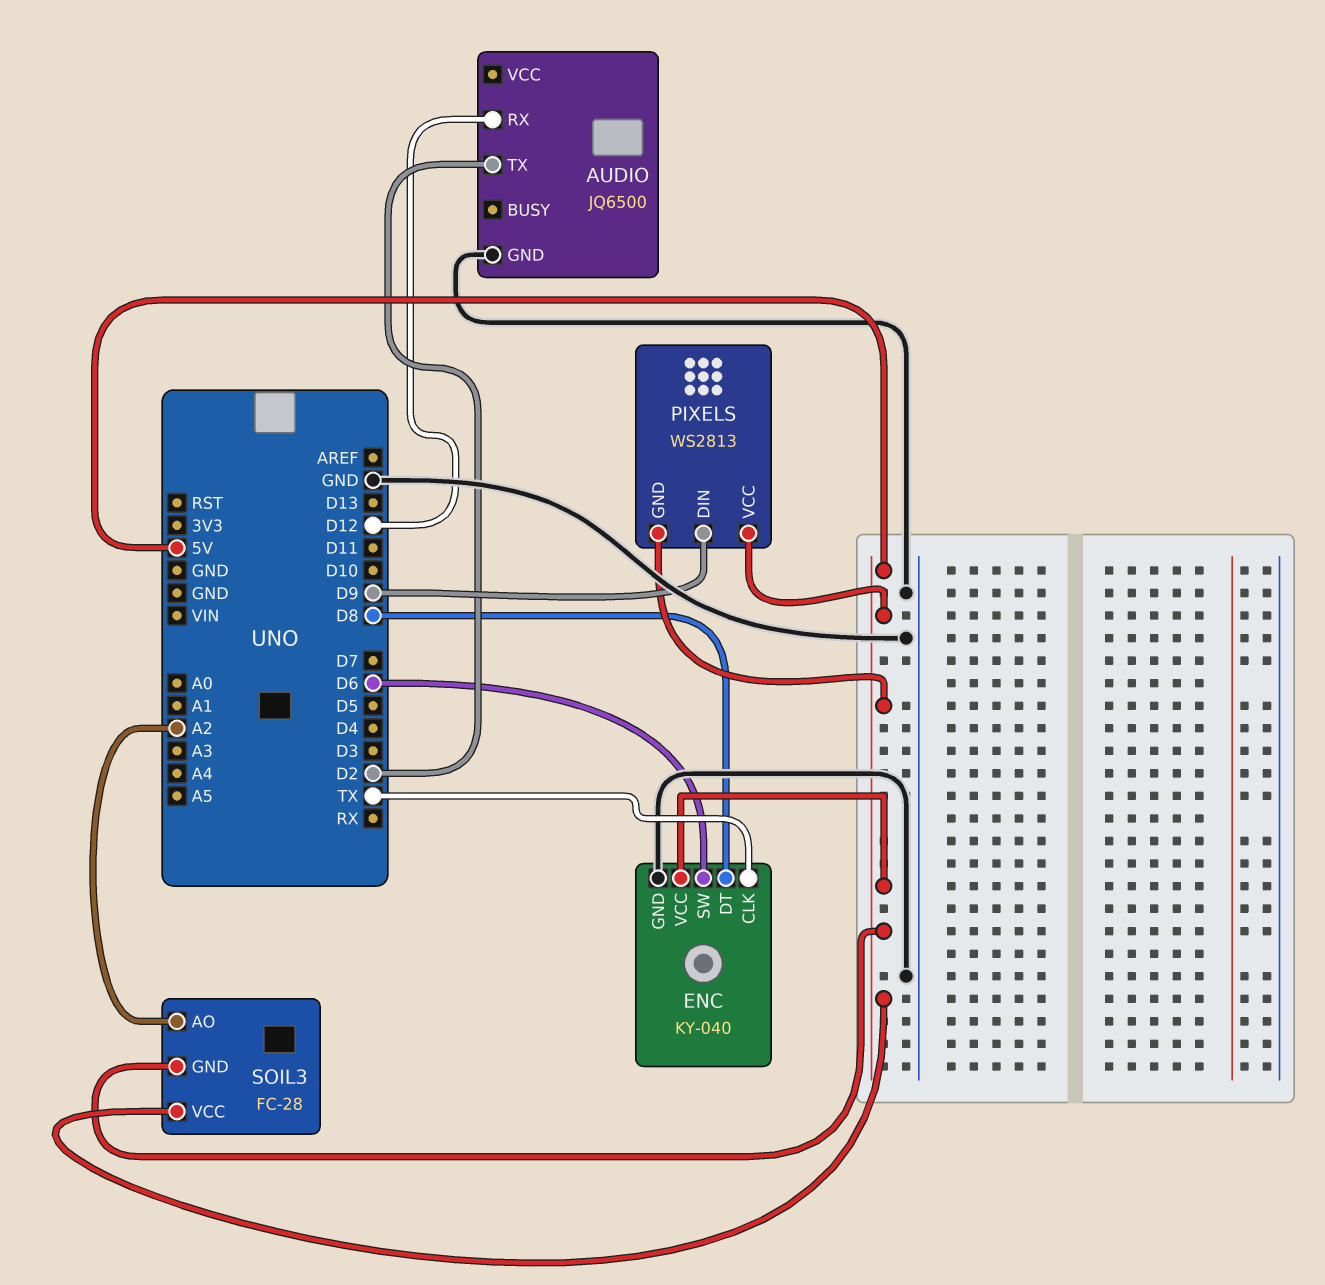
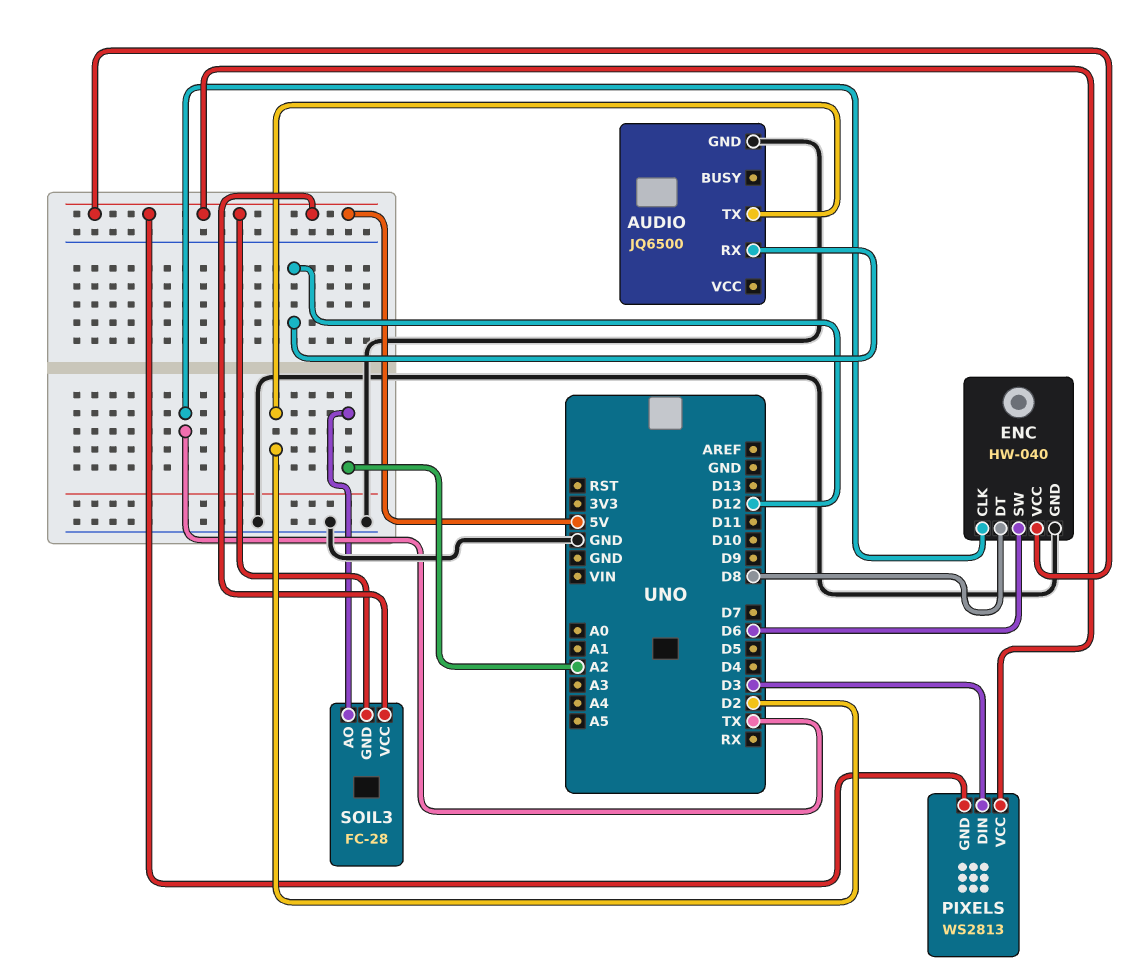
ENC: KY-040 -> HW-040
PIXELS pin DIN: D9 -> D3

